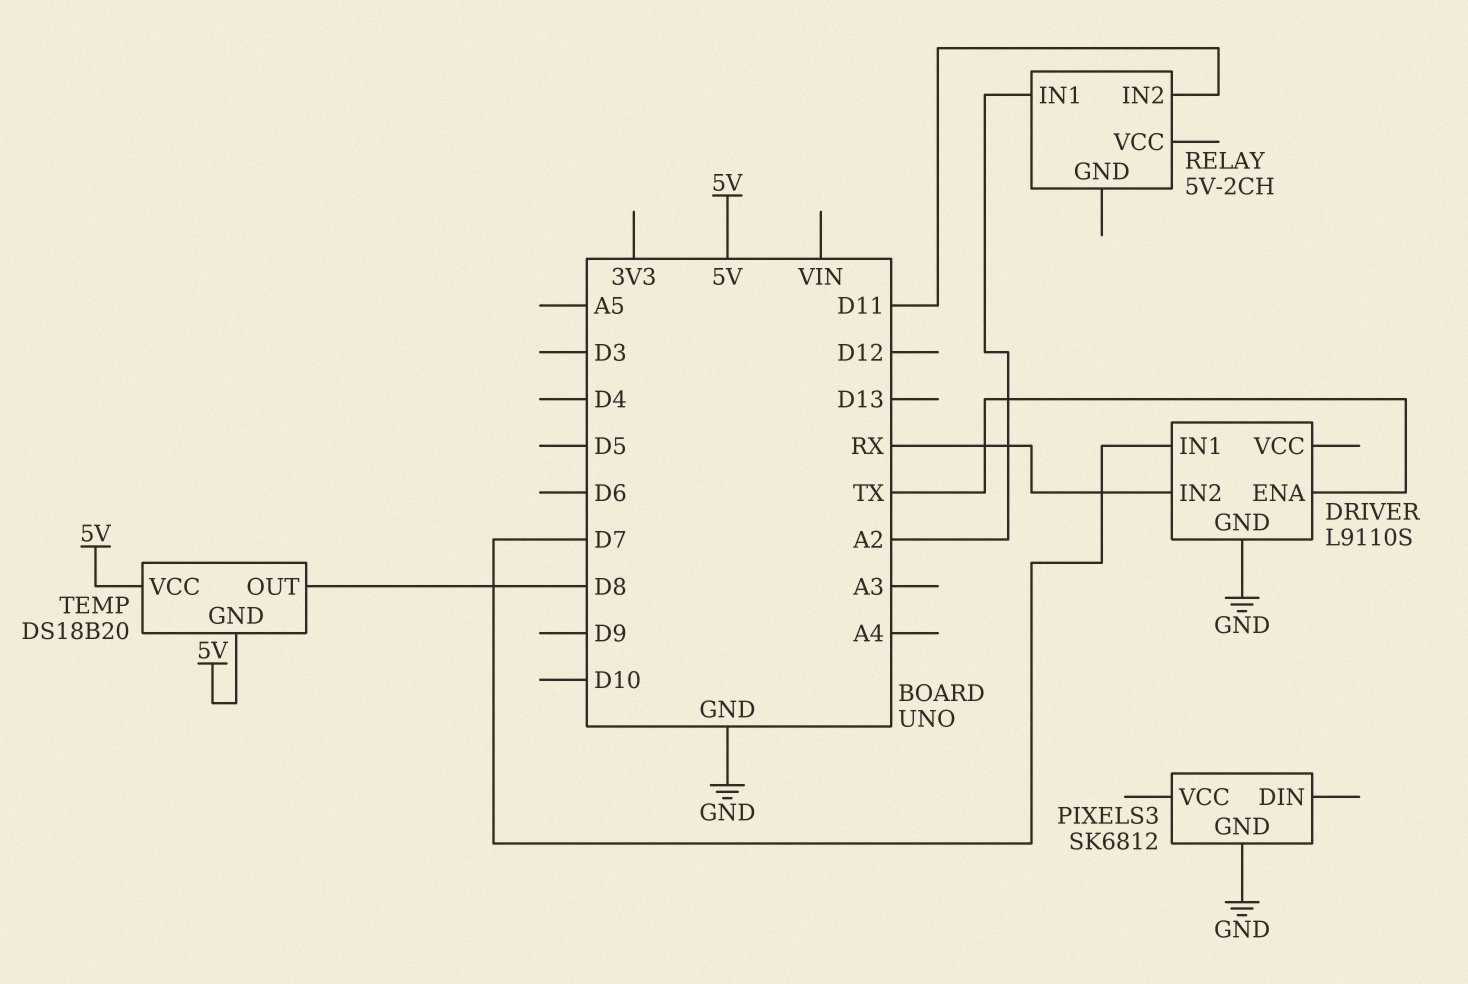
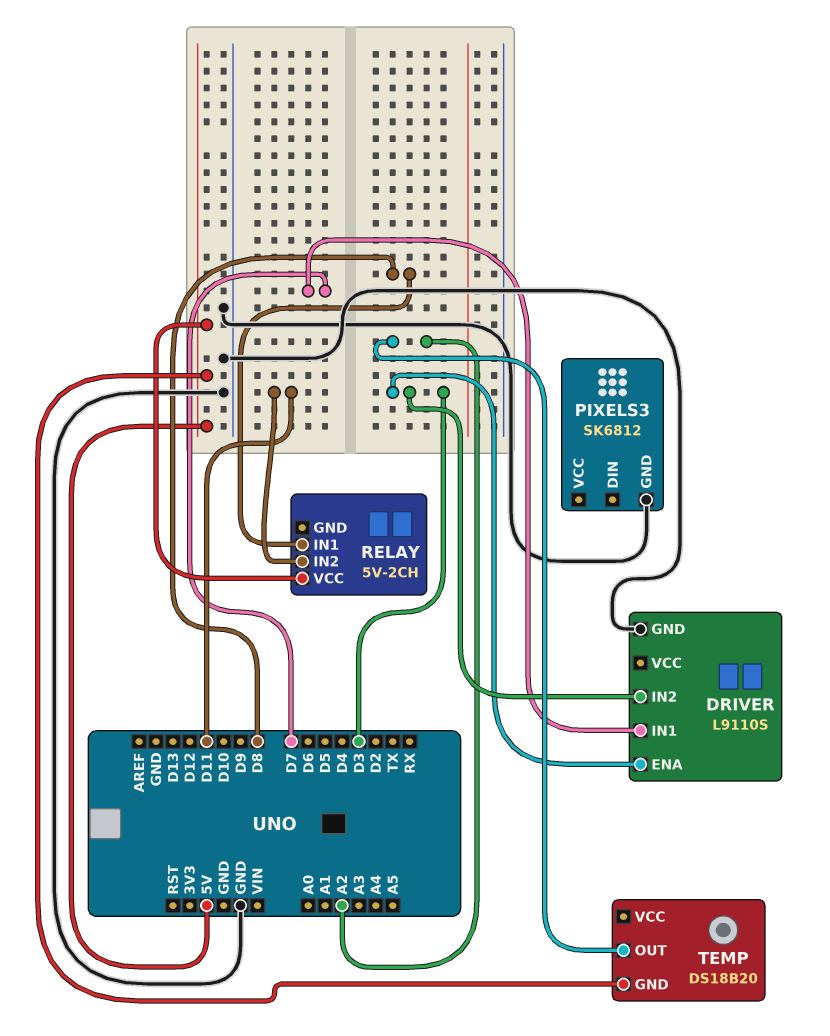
DRIVER pin ENA: TX -> D3
DRIVER pin IN2: RX -> D3
RELAY pin IN1: A2 -> D8
RELAY pin VCC: none -> 5V
TEMP pin OUT: D8 -> A2
TEMP pin VCC: 5V -> none

